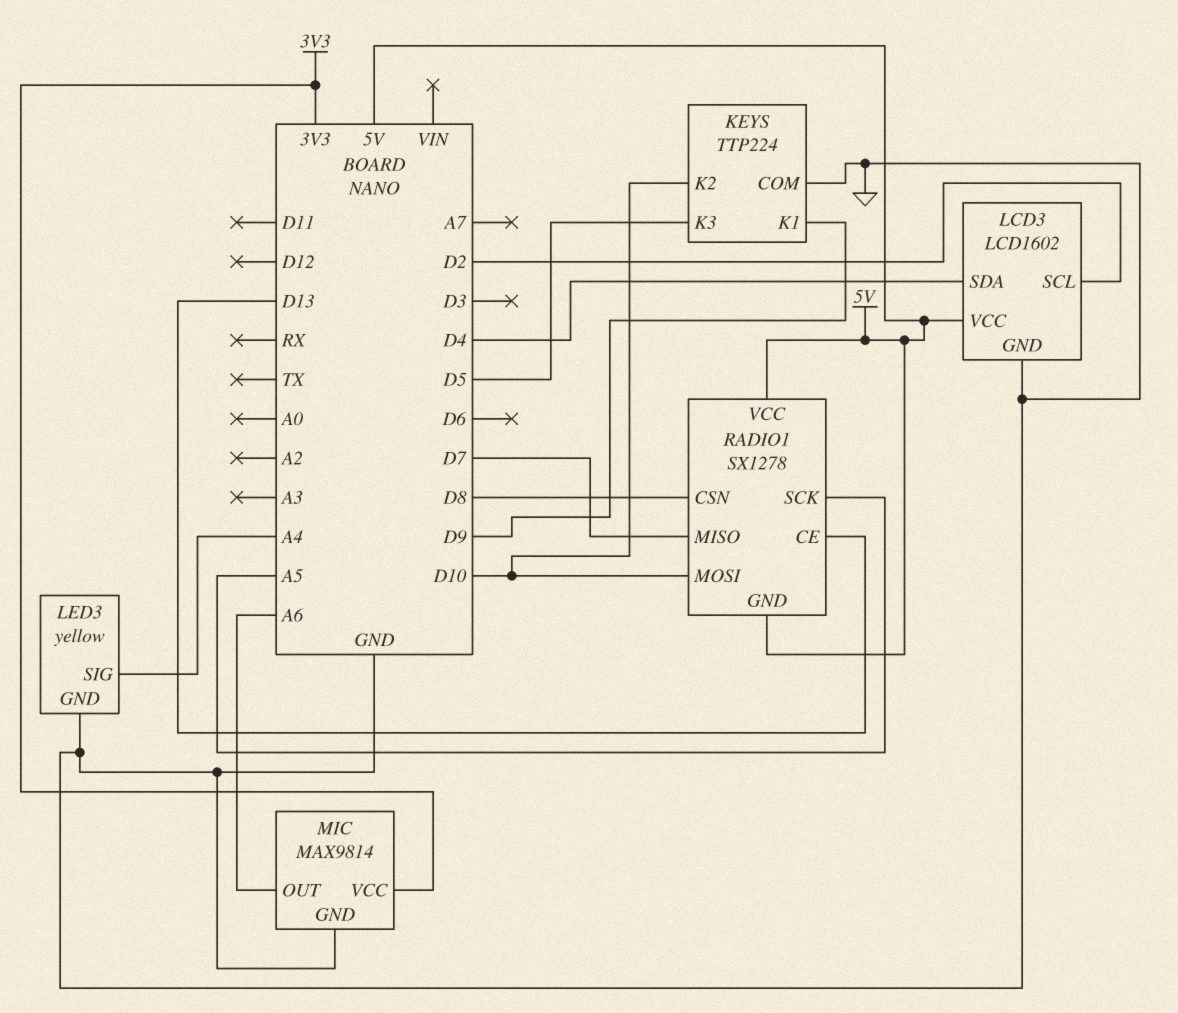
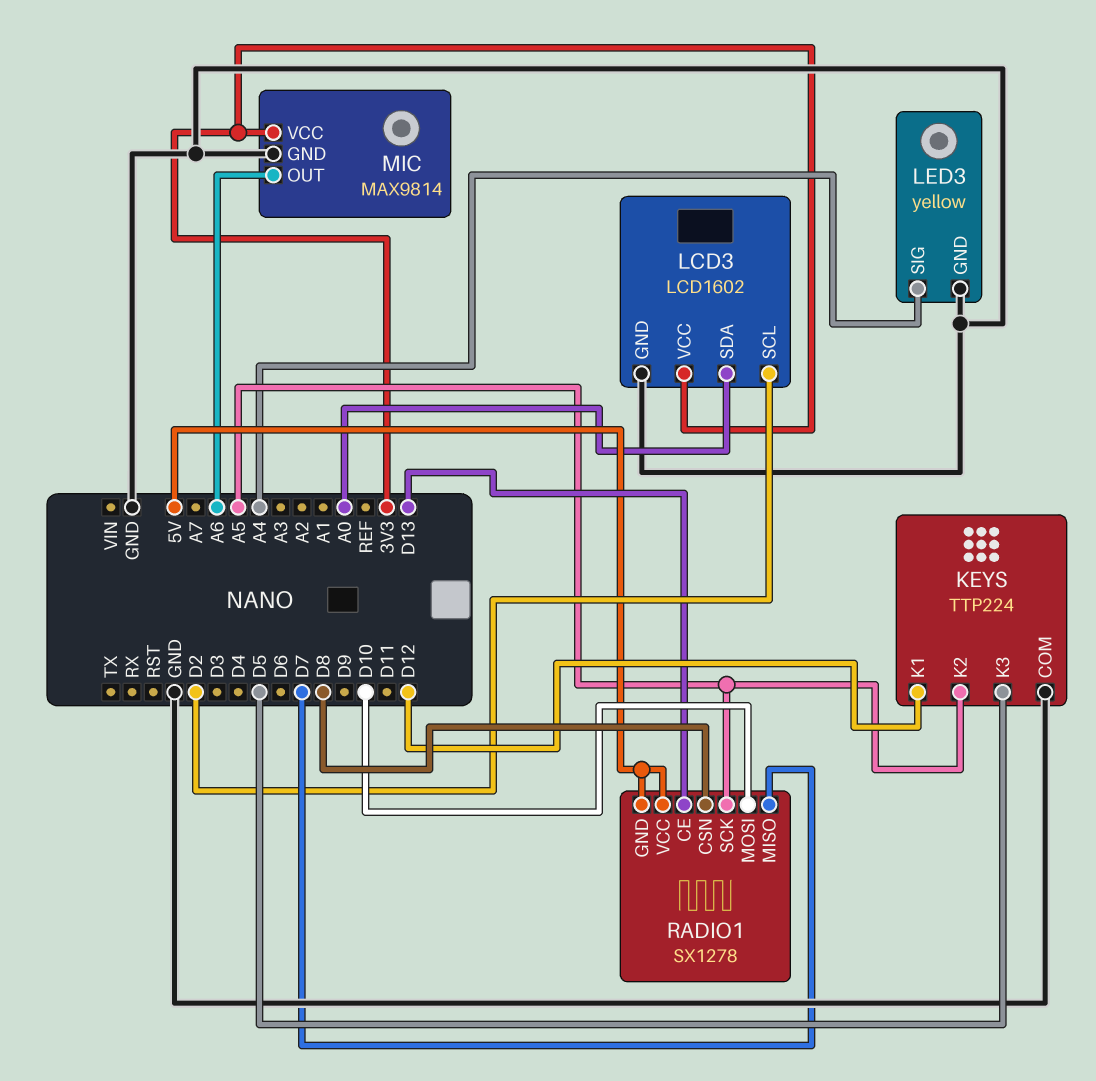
KEYS pin K1: D9 -> D12
KEYS pin K2: D10 -> A5
LCD3 pin SDA: D4 -> A0
LCD3 pin VCC: 5V -> 3V3

